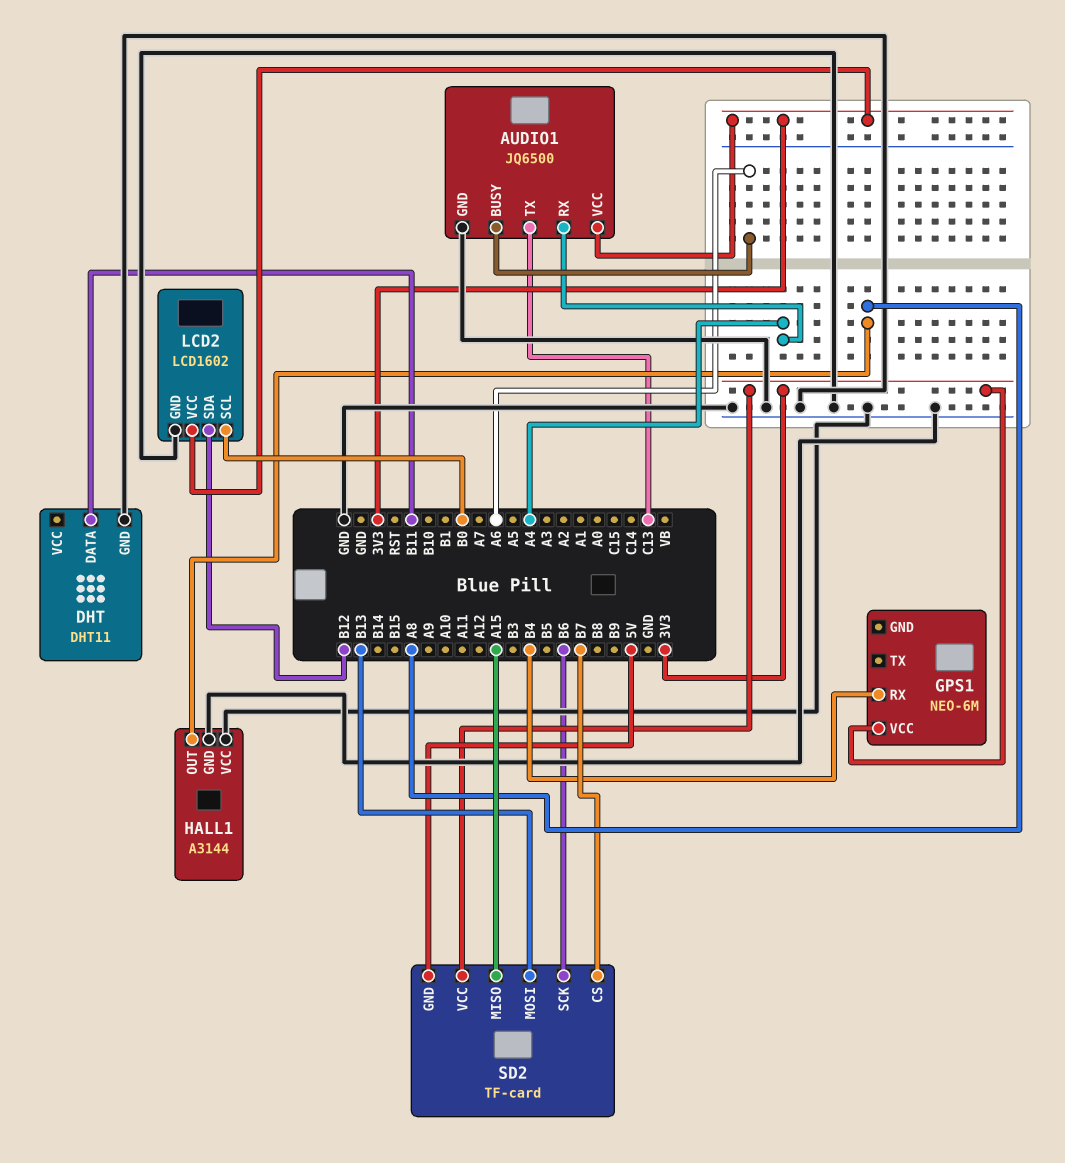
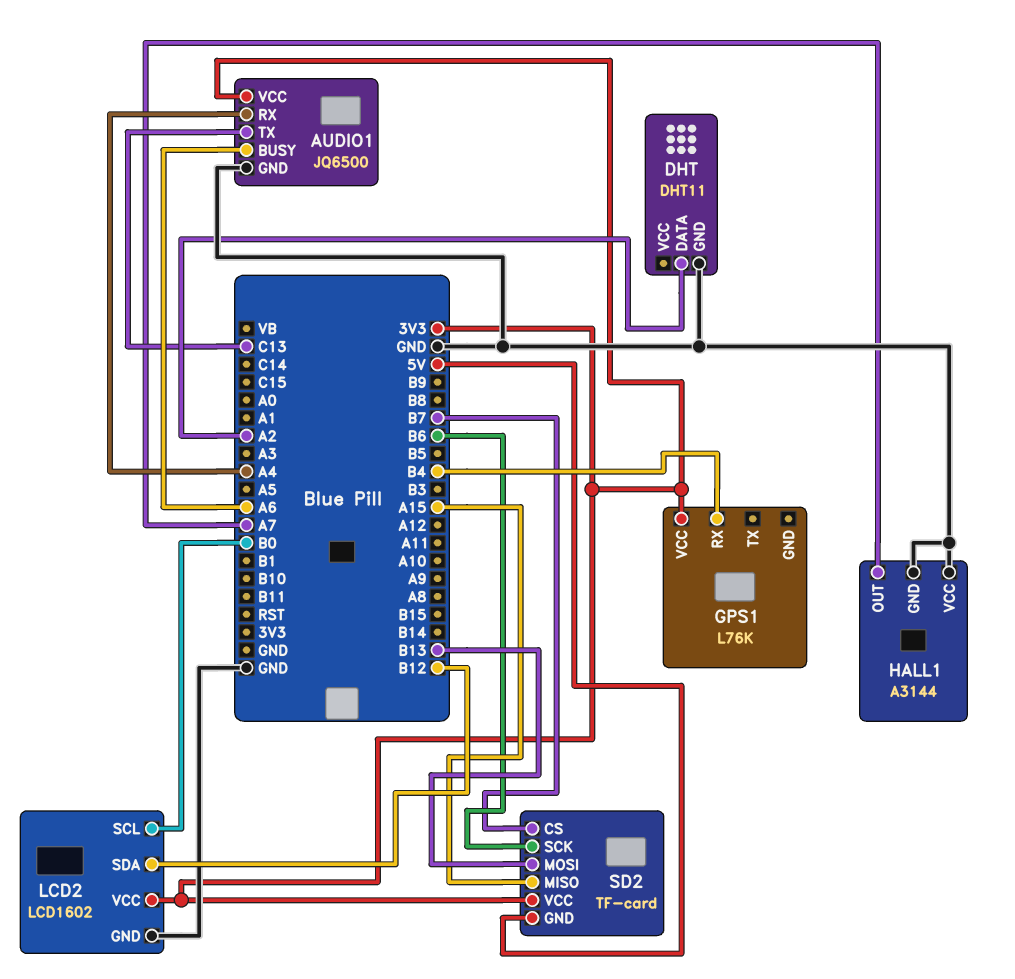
DHT pin DATA: B11 -> A2
GPS1: NEO-6M -> L76K
HALL1 pin OUT: A8 -> A7

